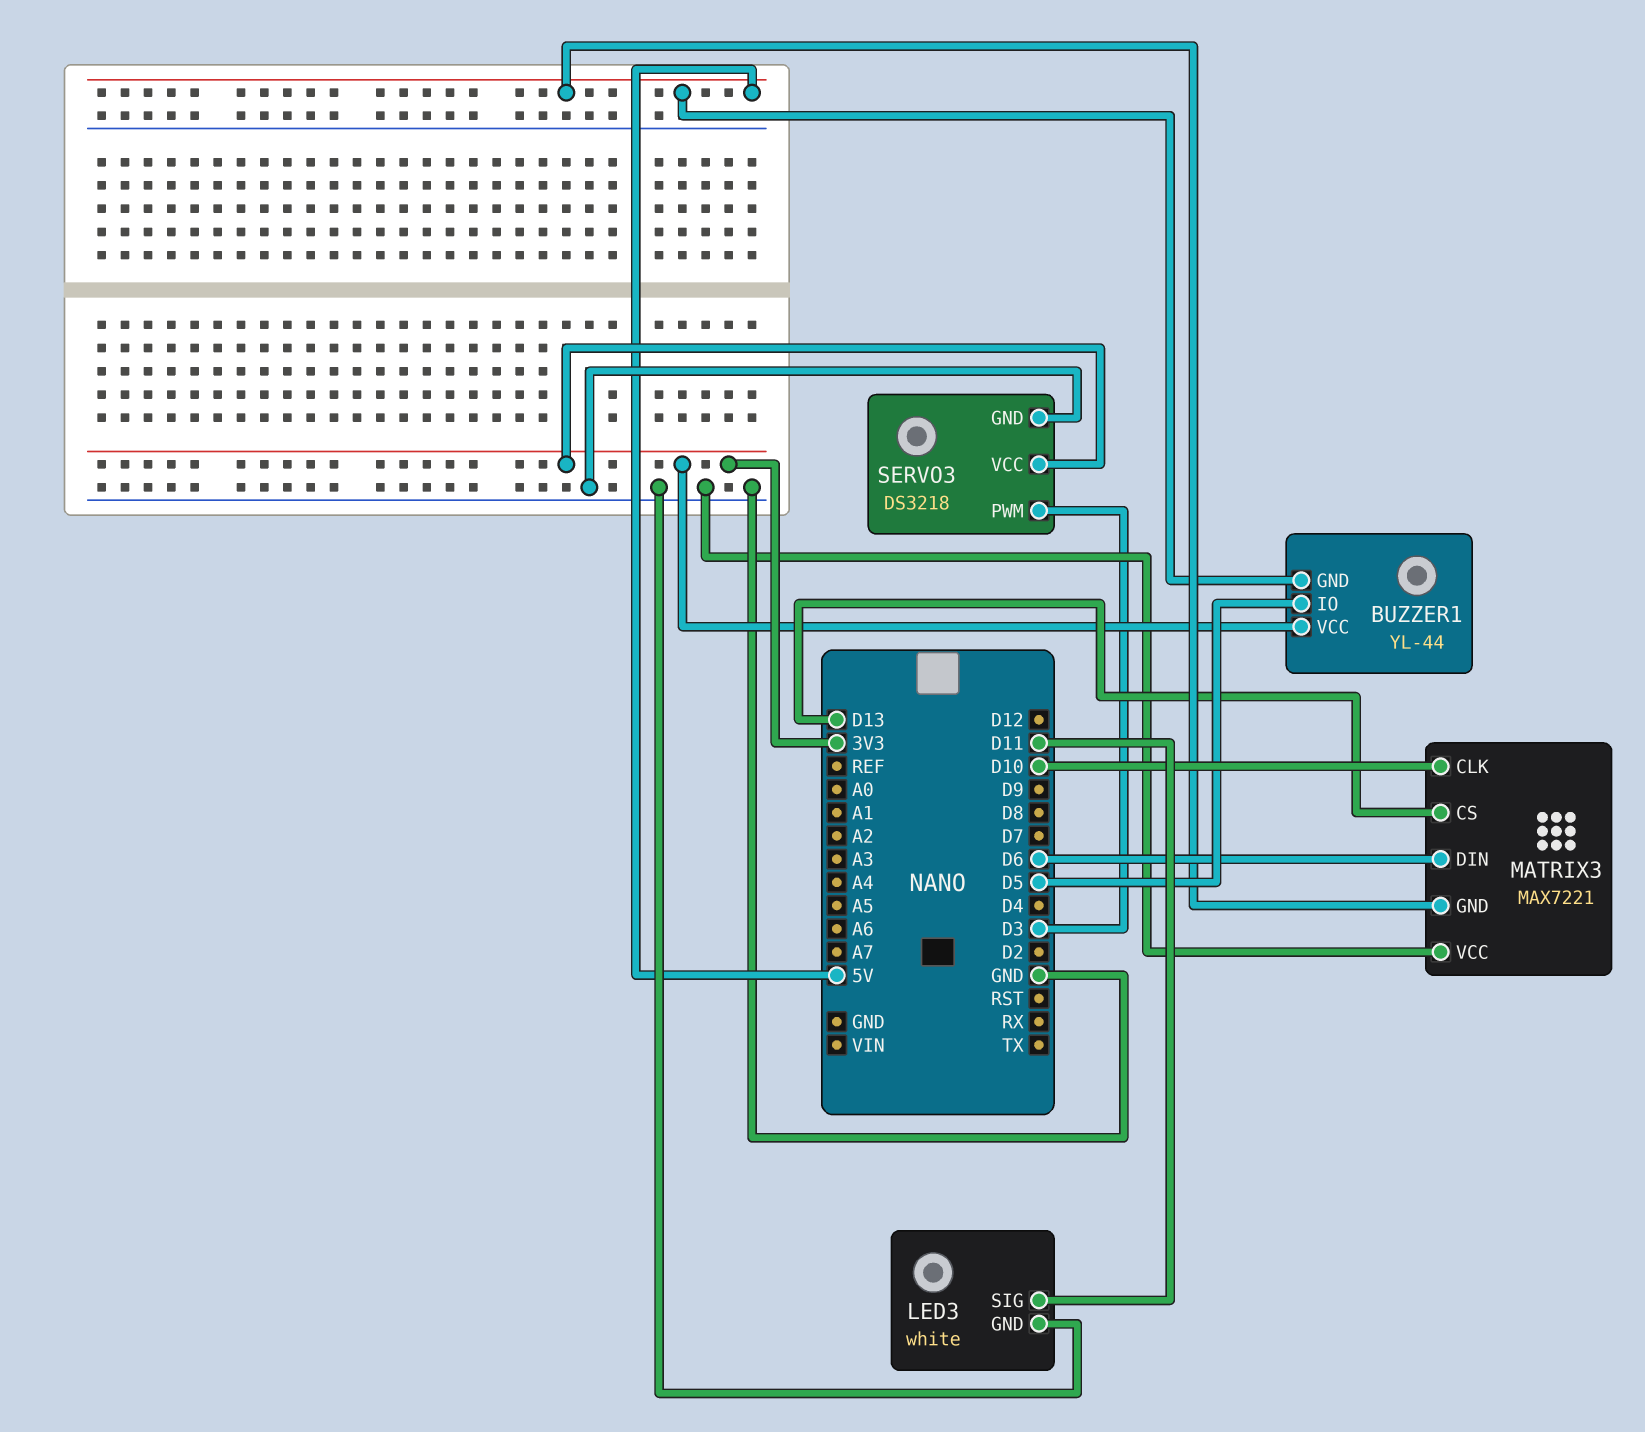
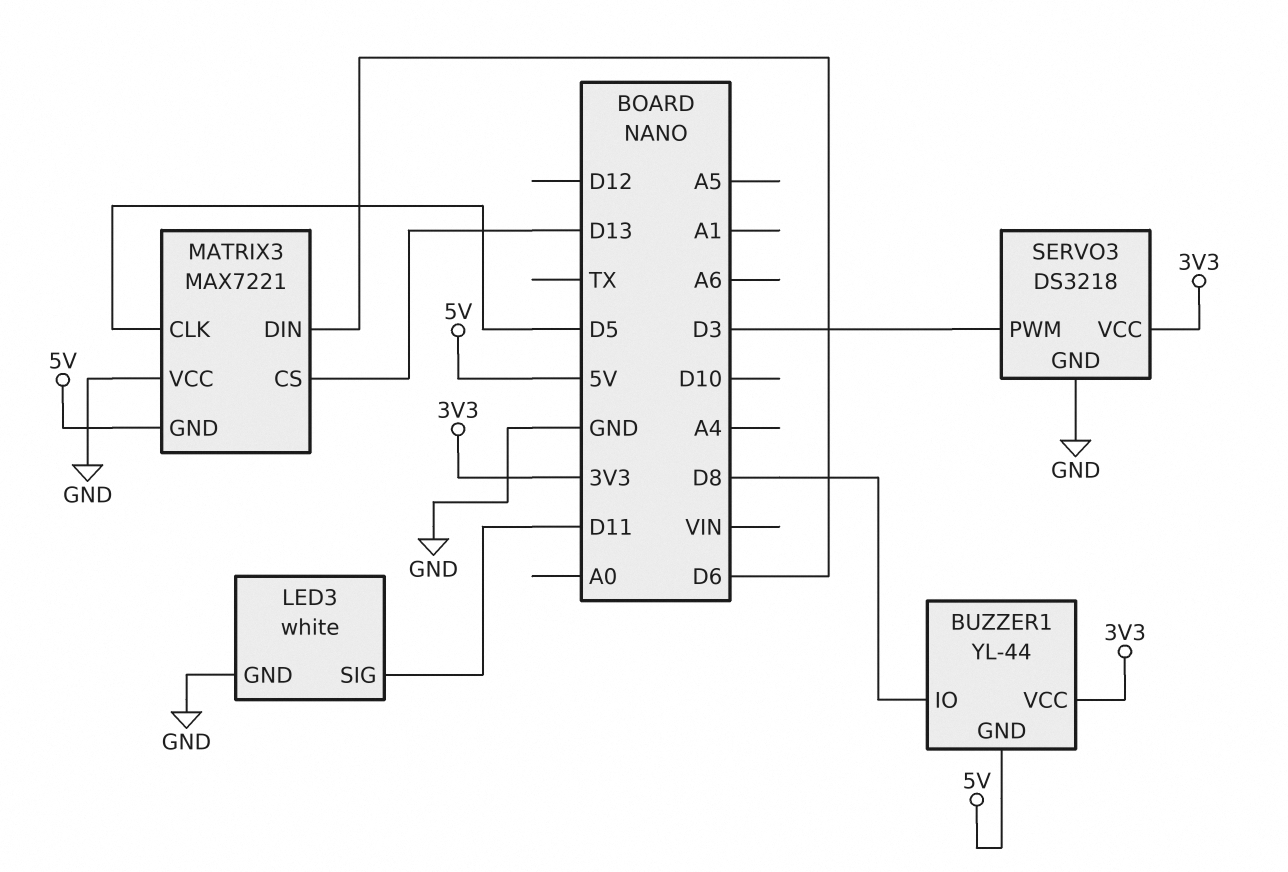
BUZZER1 pin IO: D5 -> D8
MATRIX3 pin CLK: D10 -> D5

